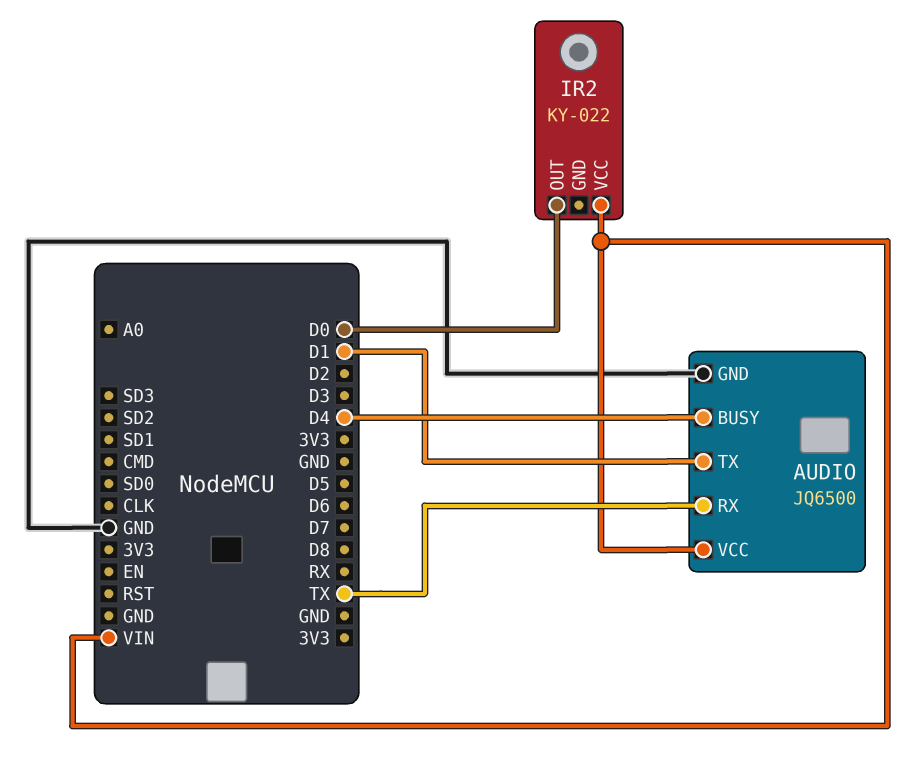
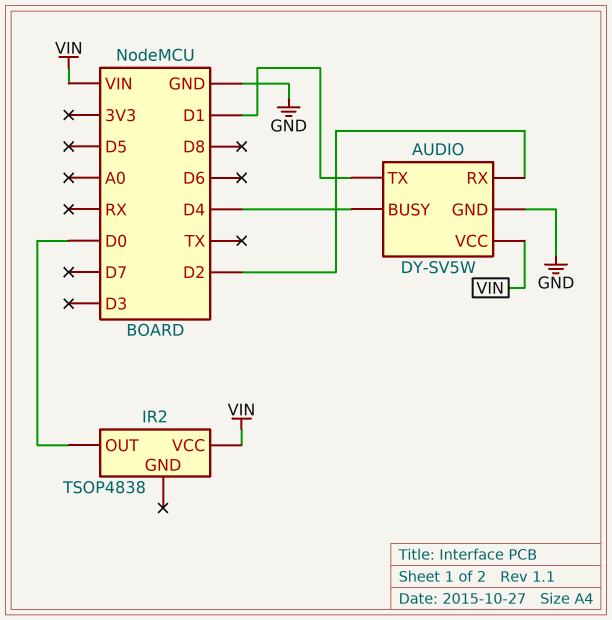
AUDIO: JQ6500 -> DY-SV5W
AUDIO pin RX: TX -> D2
IR2: KY-022 -> TSOP4838

